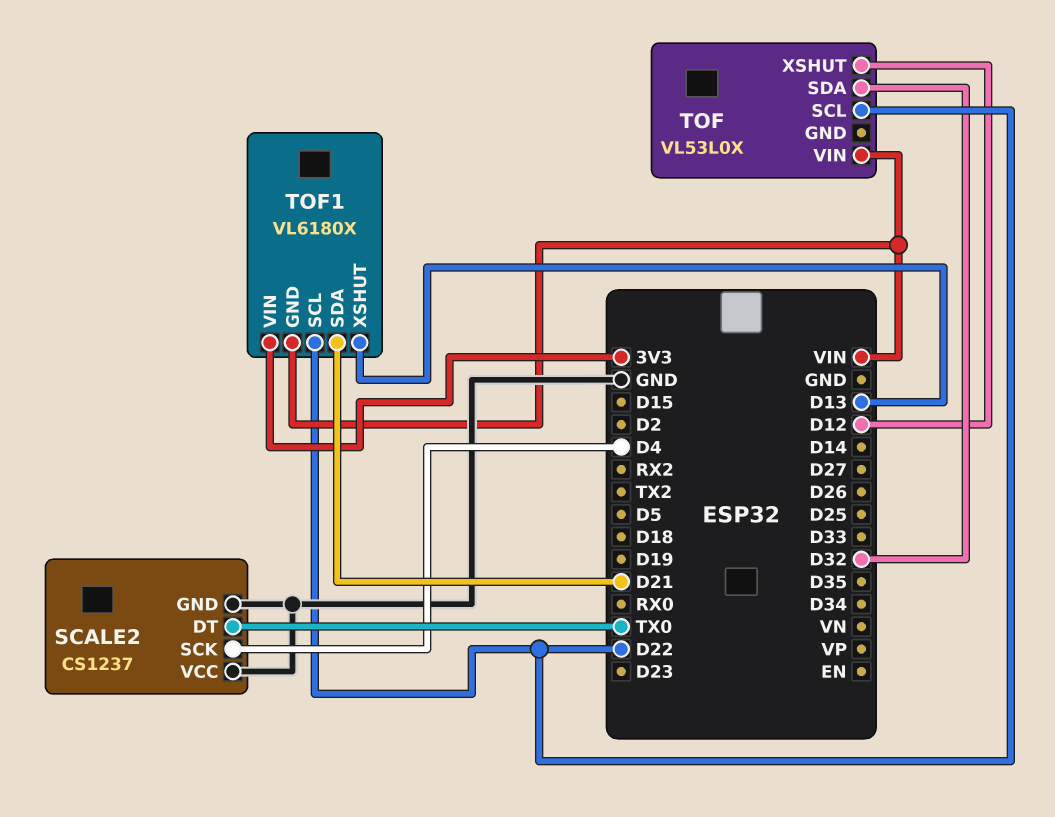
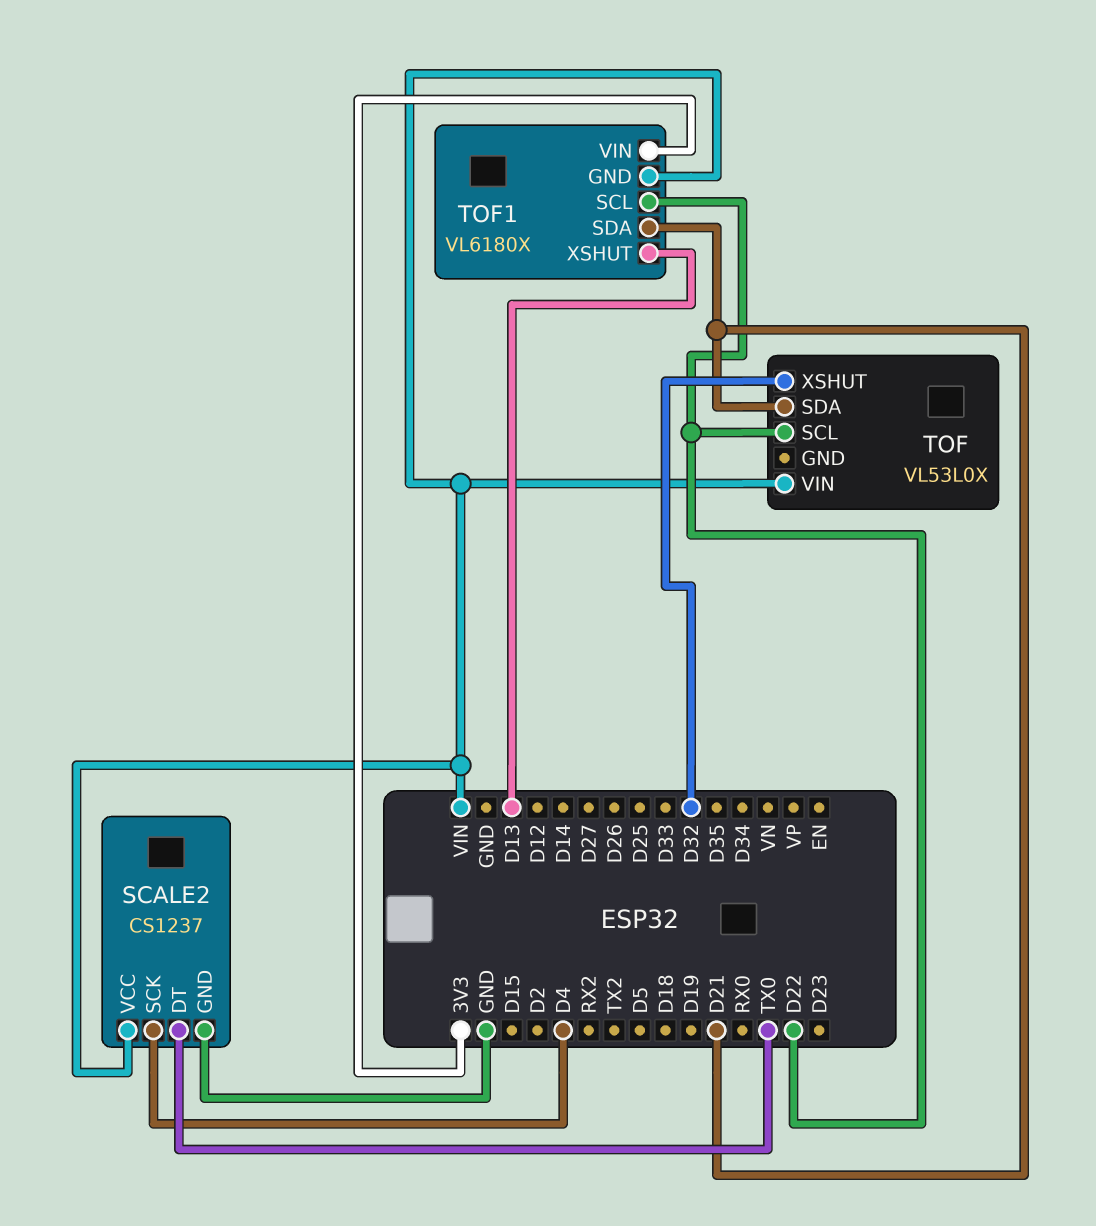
SCALE2 pin VCC: GND -> VIN
TOF pin SDA: D32 -> D21
TOF pin XSHUT: D12 -> D32

